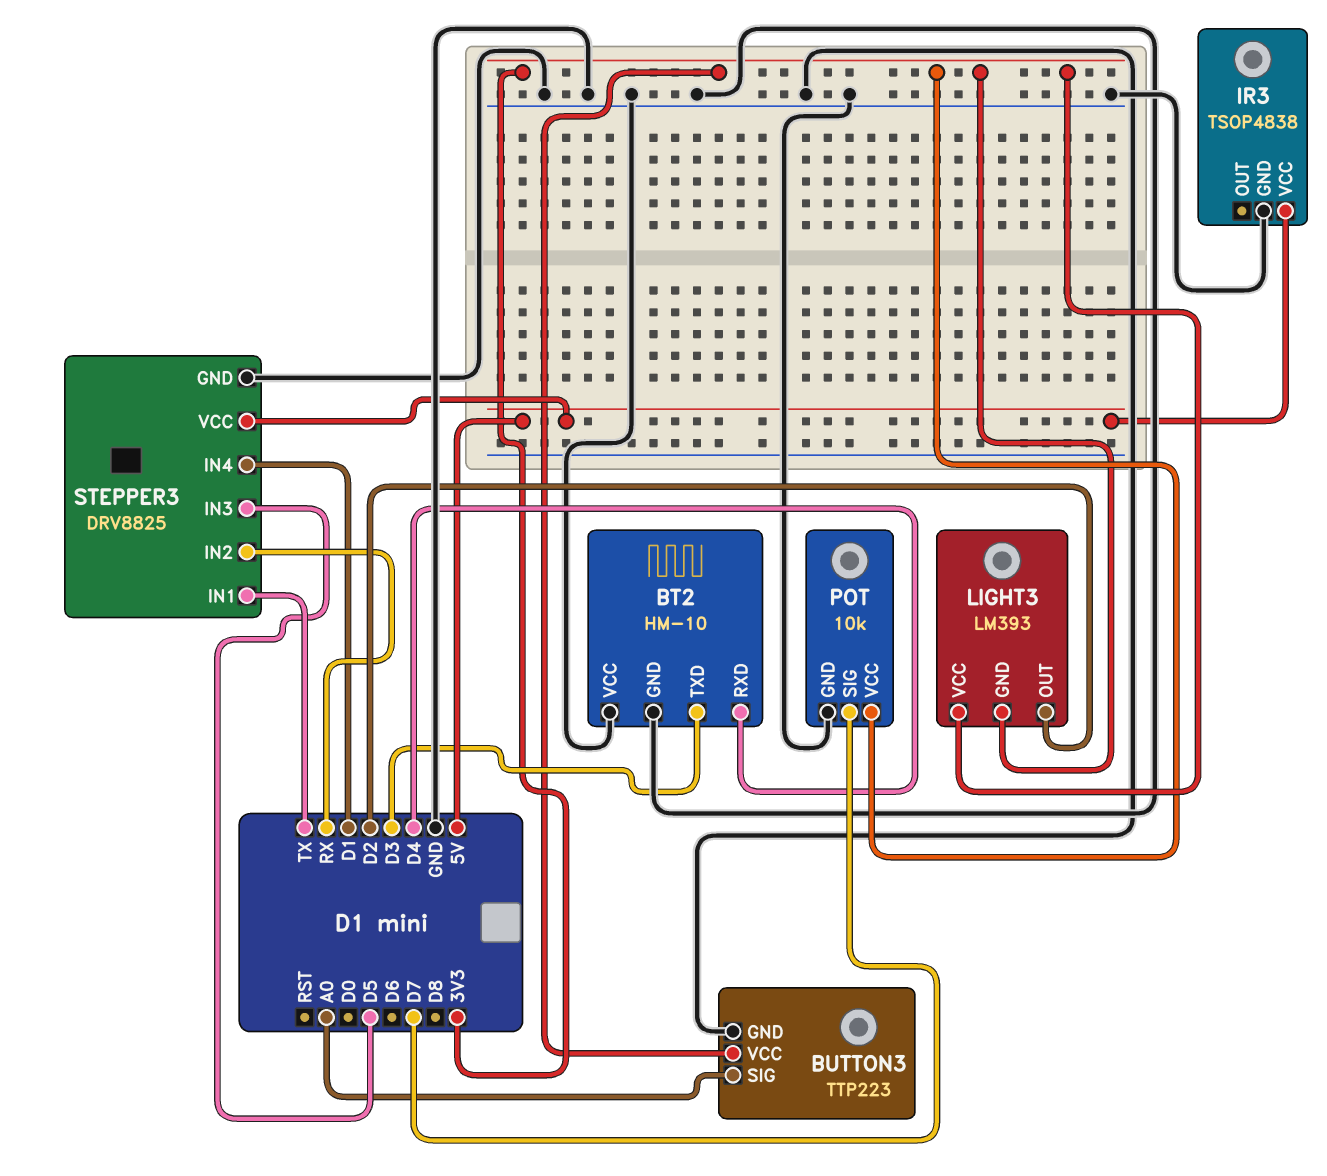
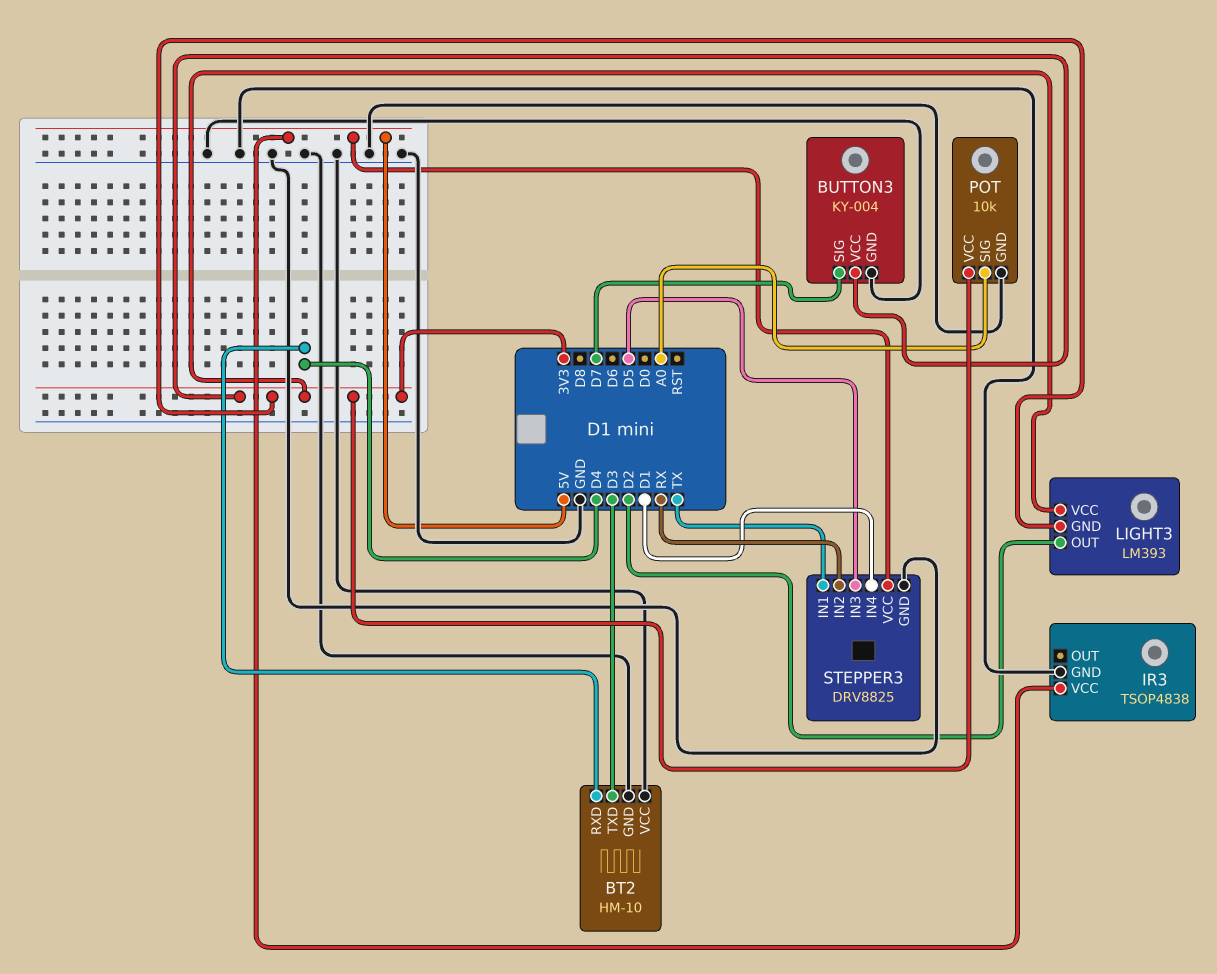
BUTTON3: TTP223 -> KY-004
BUTTON3 pin SIG: A0 -> D7
POT pin SIG: D7 -> A0

